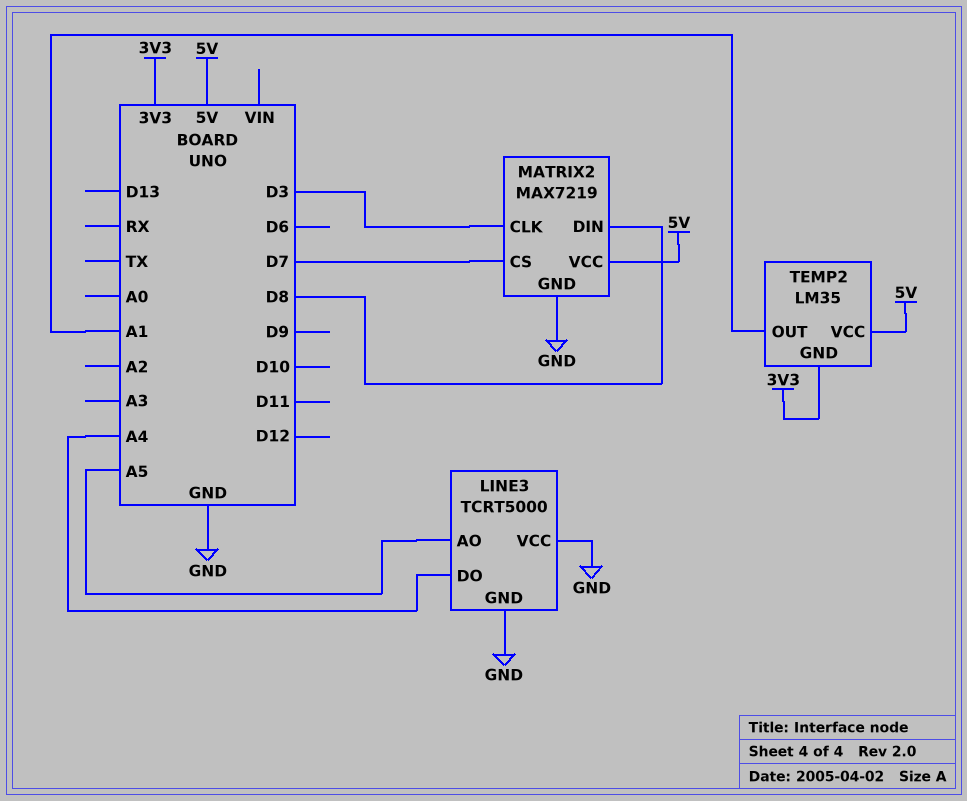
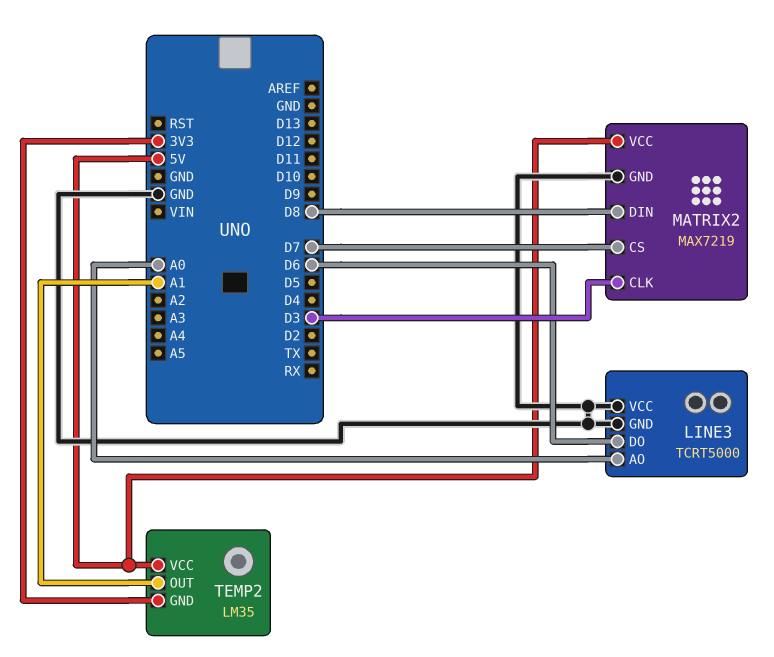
LINE3 pin AO: A5 -> A0
LINE3 pin DO: A4 -> D6

